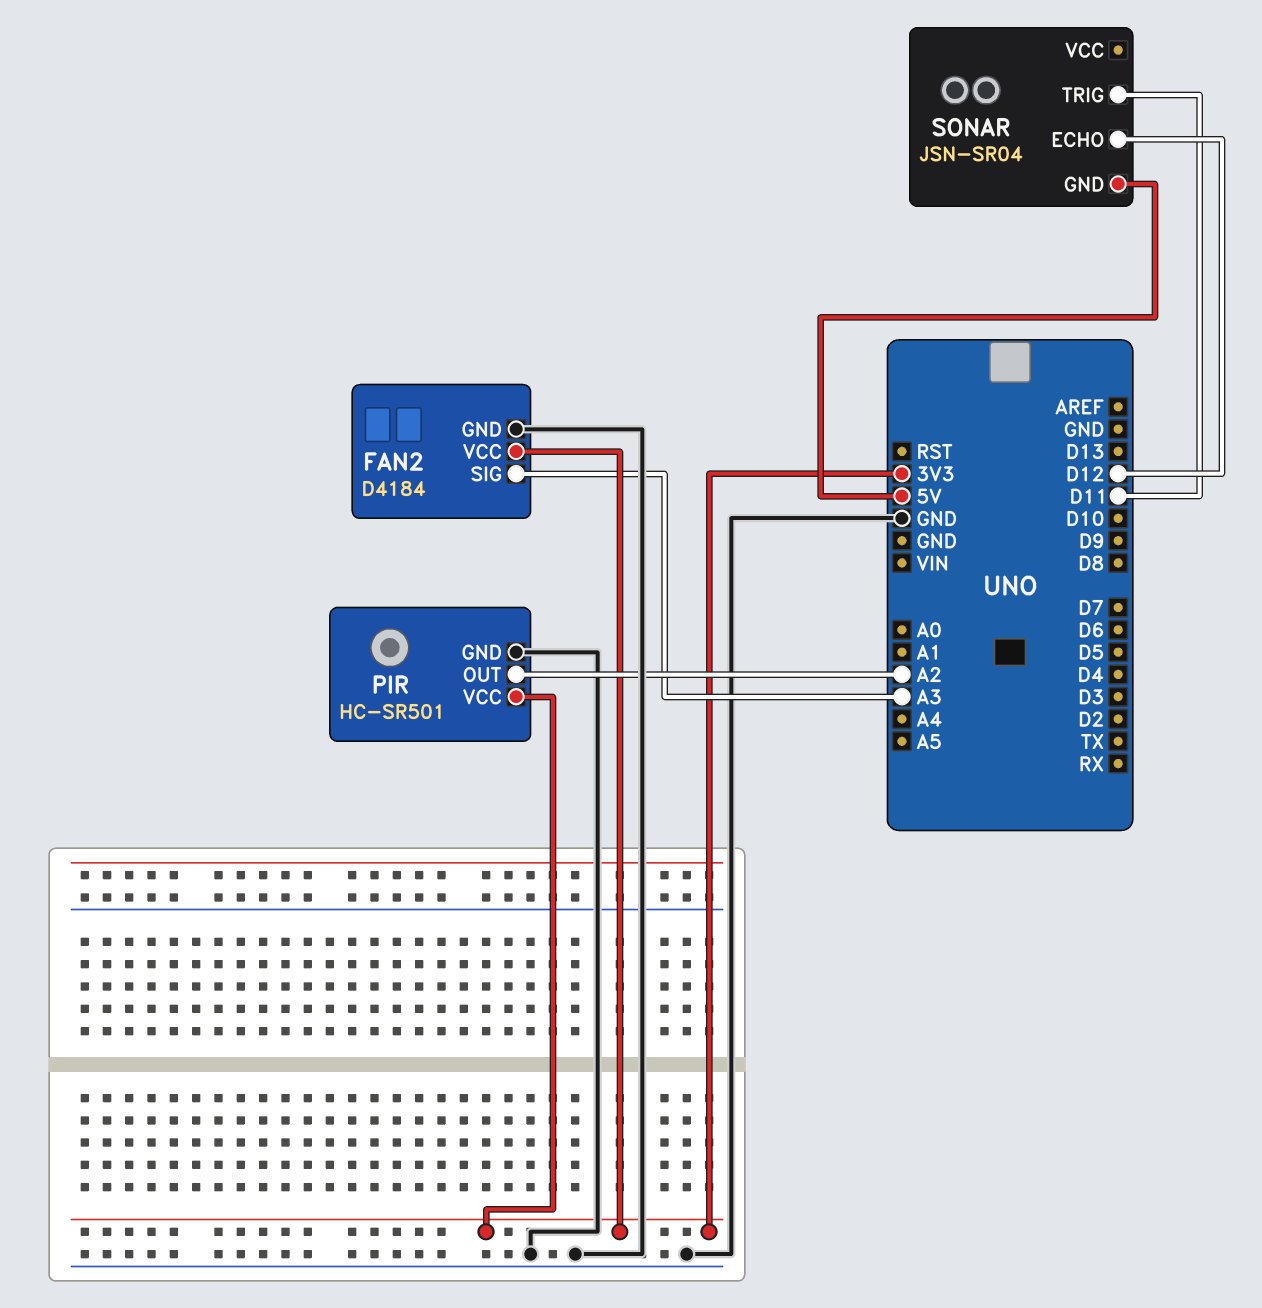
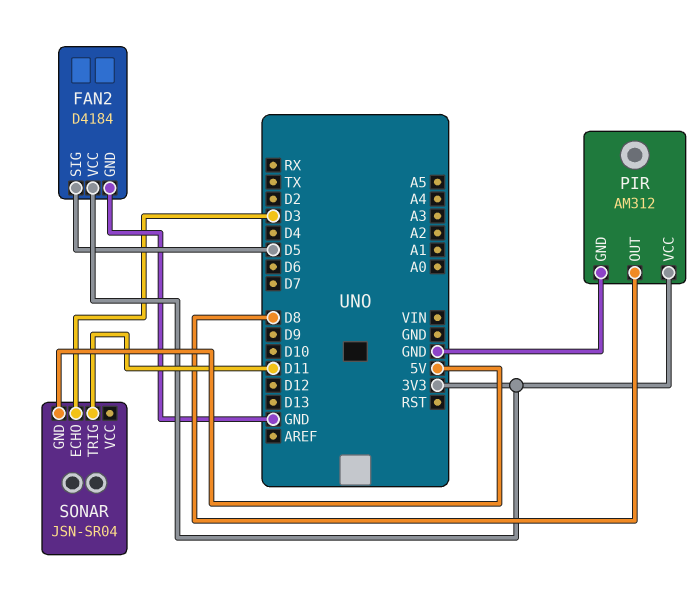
FAN2 pin SIG: A3 -> D5
PIR: HC-SR501 -> AM312
PIR pin OUT: A2 -> D8
SONAR pin ECHO: D12 -> D3

